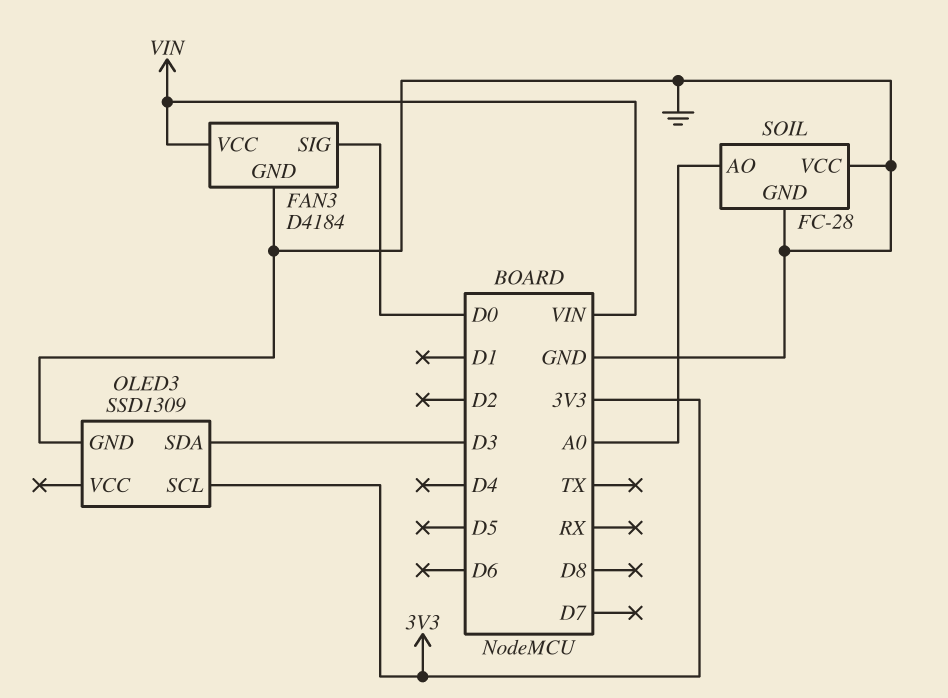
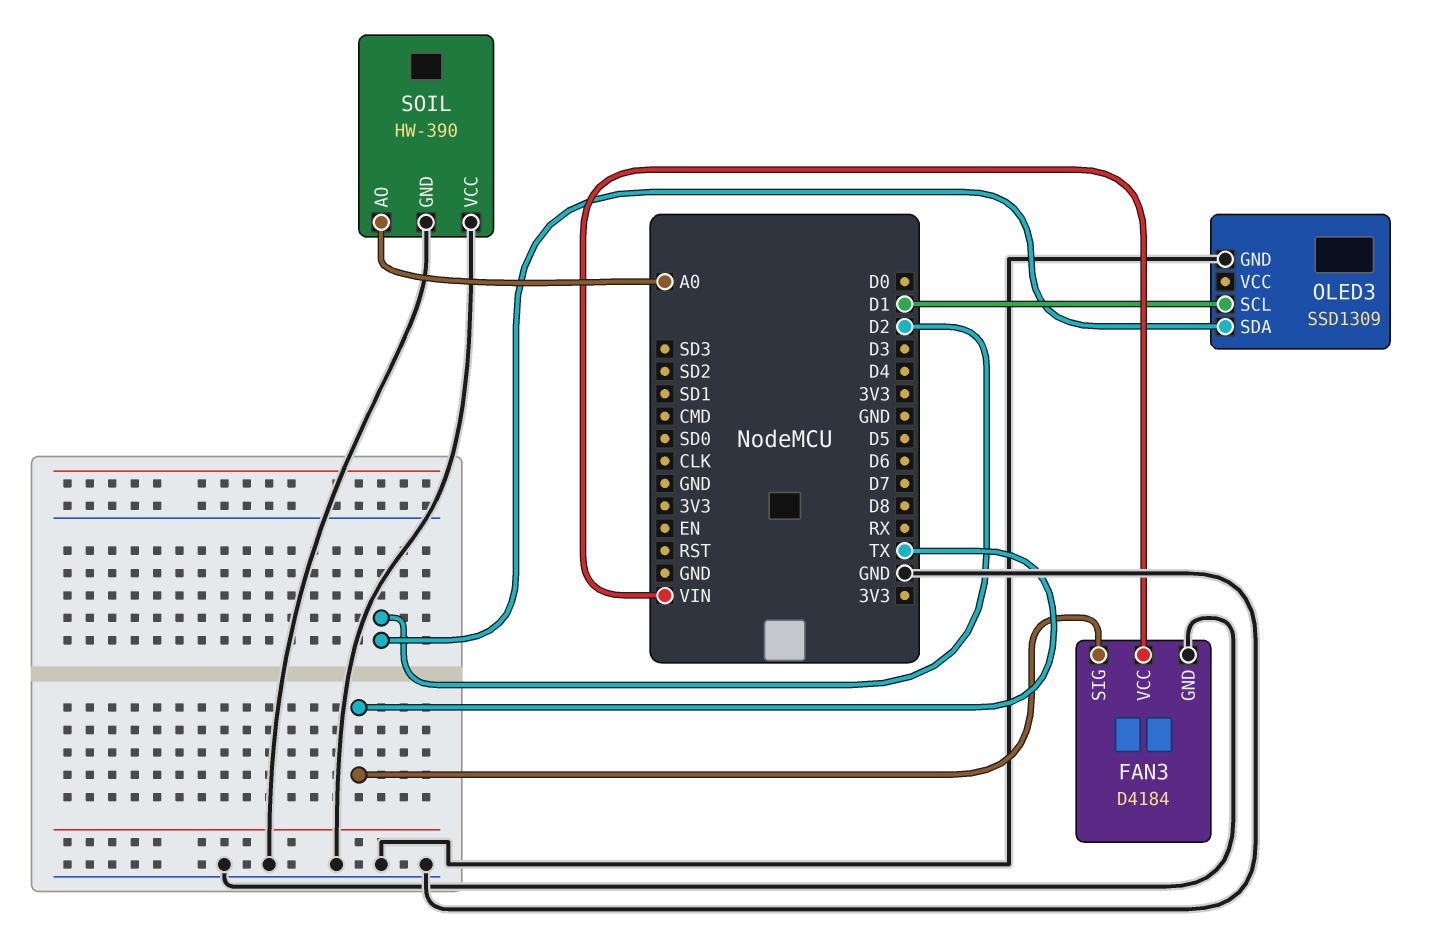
FAN3 pin SIG: D0 -> TX
OLED3 pin SCL: 3V3 -> D1
OLED3 pin SDA: D3 -> D2
SOIL: FC-28 -> HW-390

